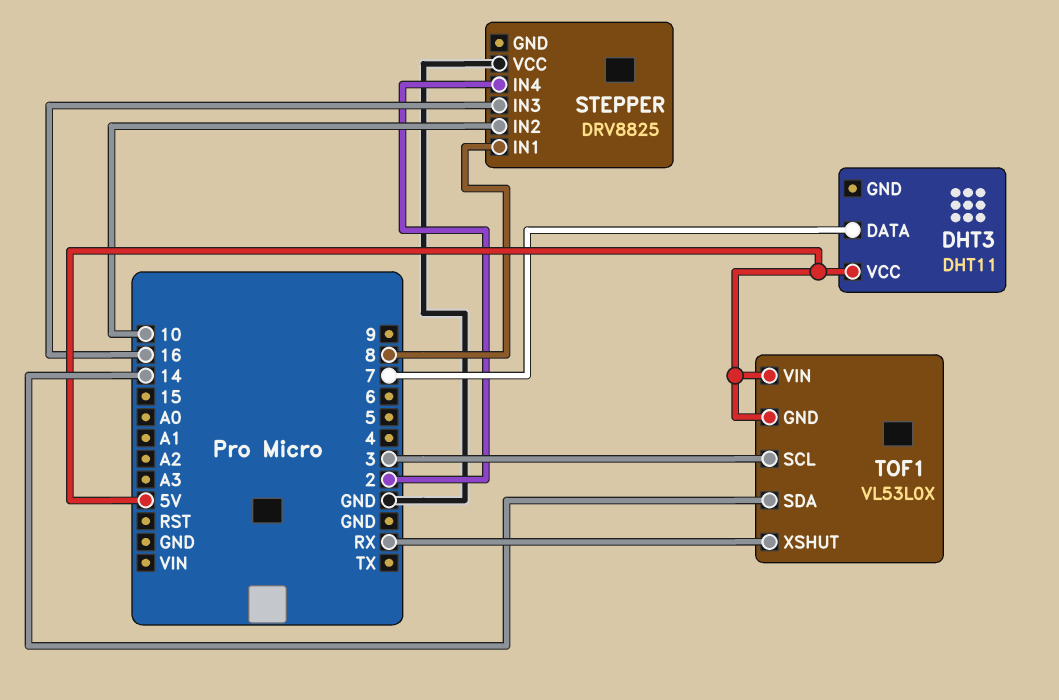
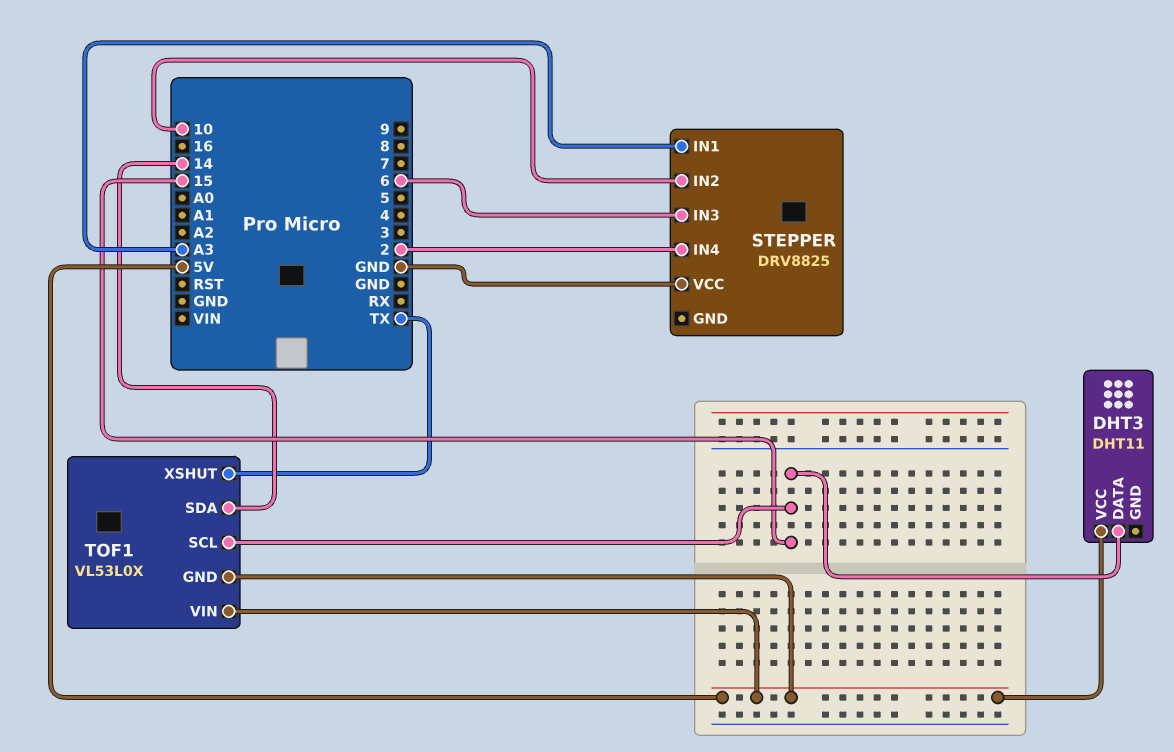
DHT3 pin DATA: 7 -> 15
STEPPER pin IN1: 8 -> A3
STEPPER pin IN3: 16 -> 6
TOF1 pin SCL: 3 -> 15
TOF1 pin XSHUT: RX -> TX

